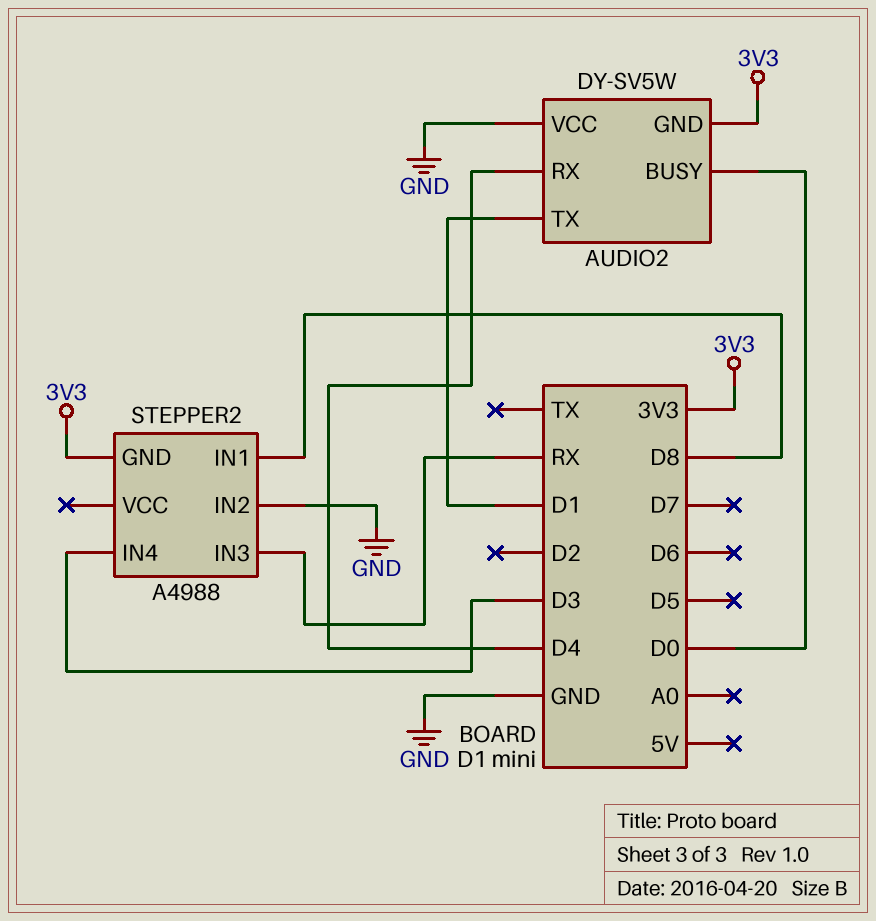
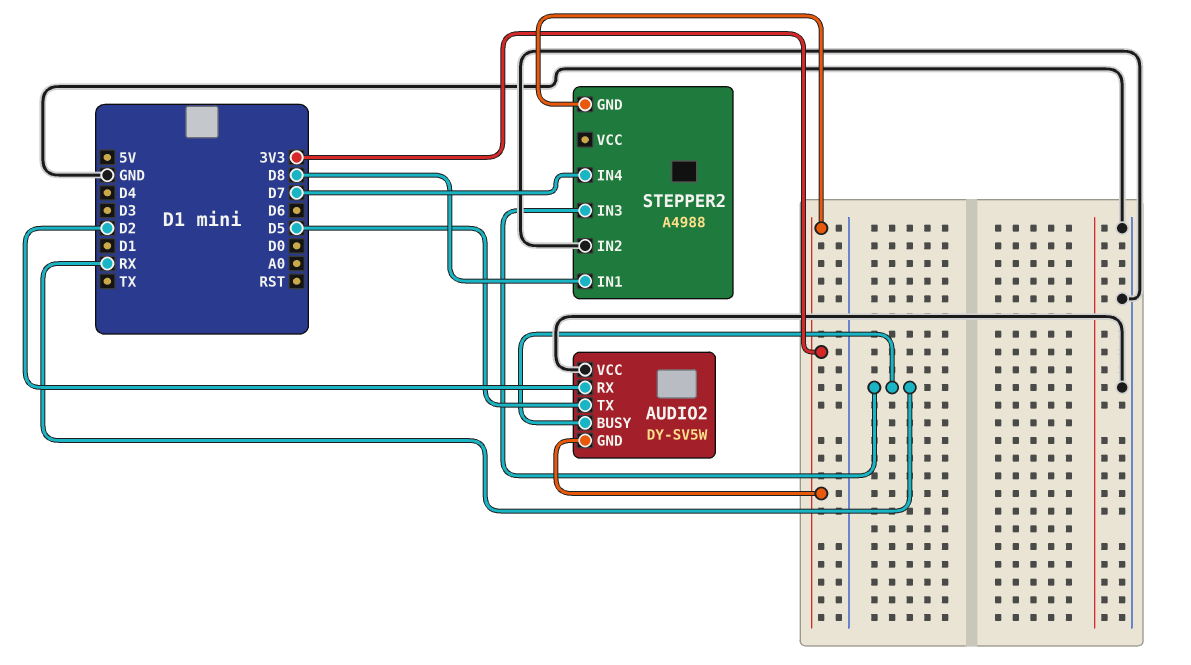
AUDIO2 pin BUSY: D0 -> RX
AUDIO2 pin RX: D4 -> D2
AUDIO2 pin TX: D1 -> D5
STEPPER2 pin IN4: D3 -> D7

